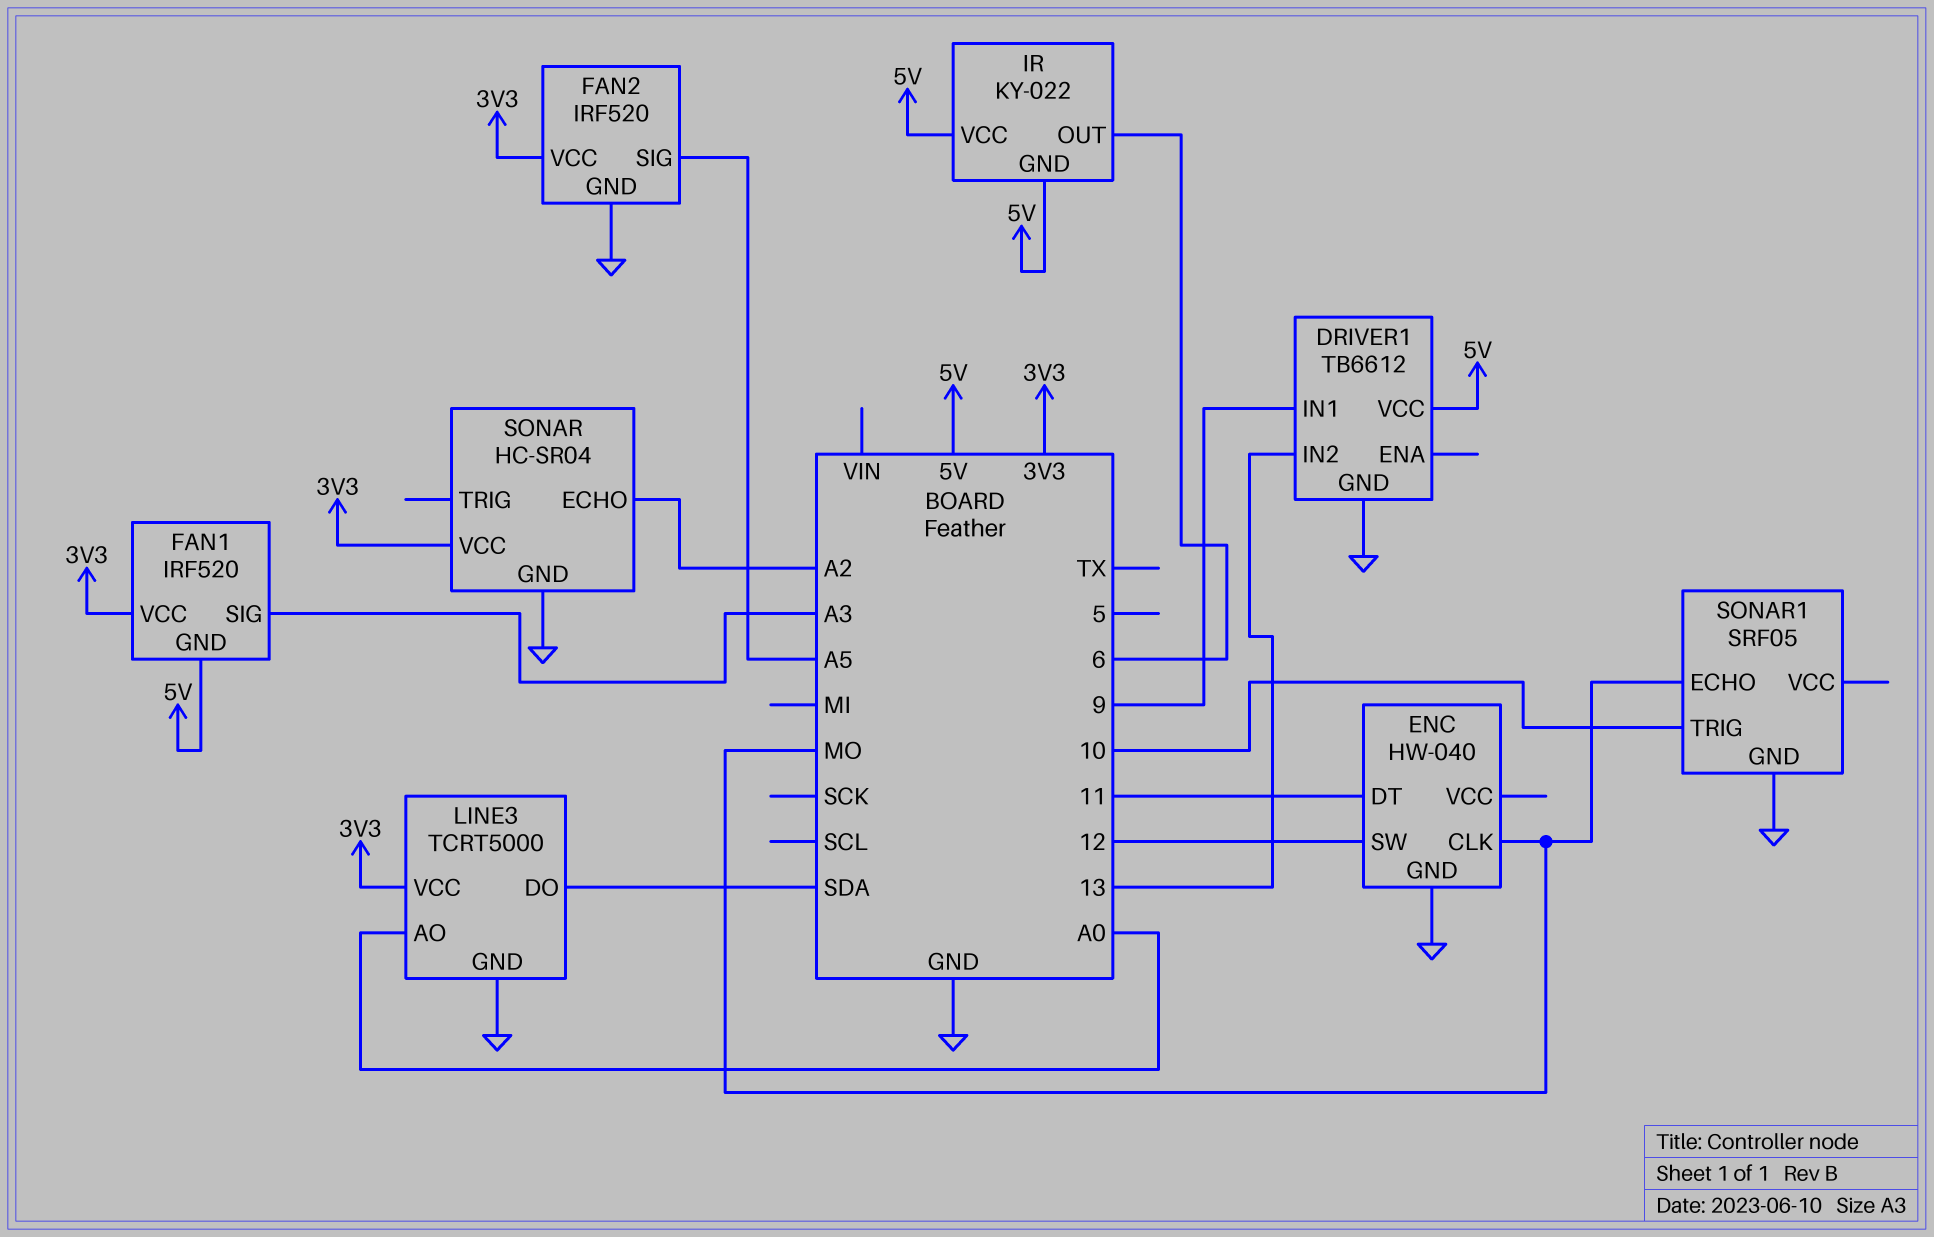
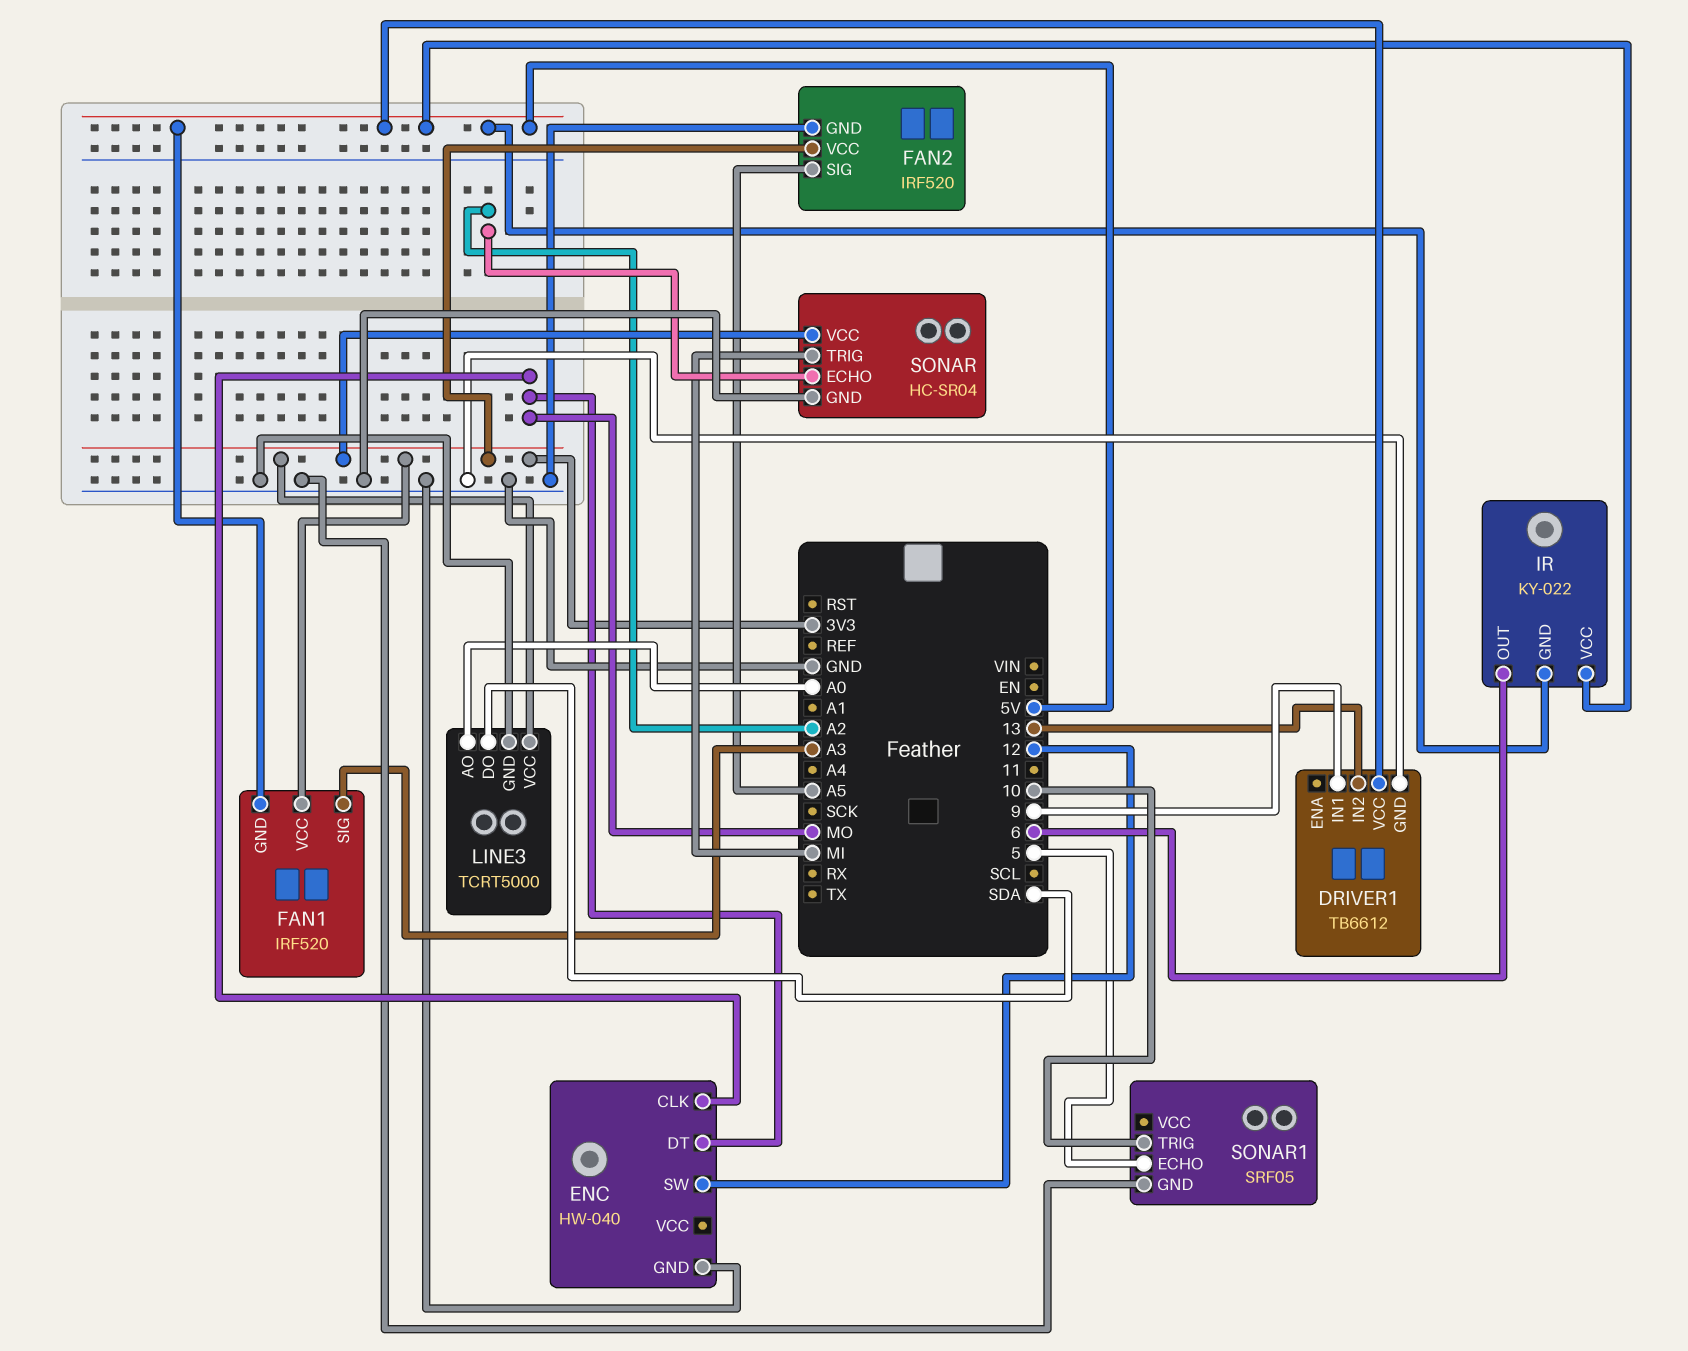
ENC pin DT: 11 -> MO
SONAR pin TRIG: none -> MI
SONAR1 pin ECHO: MO -> 5

